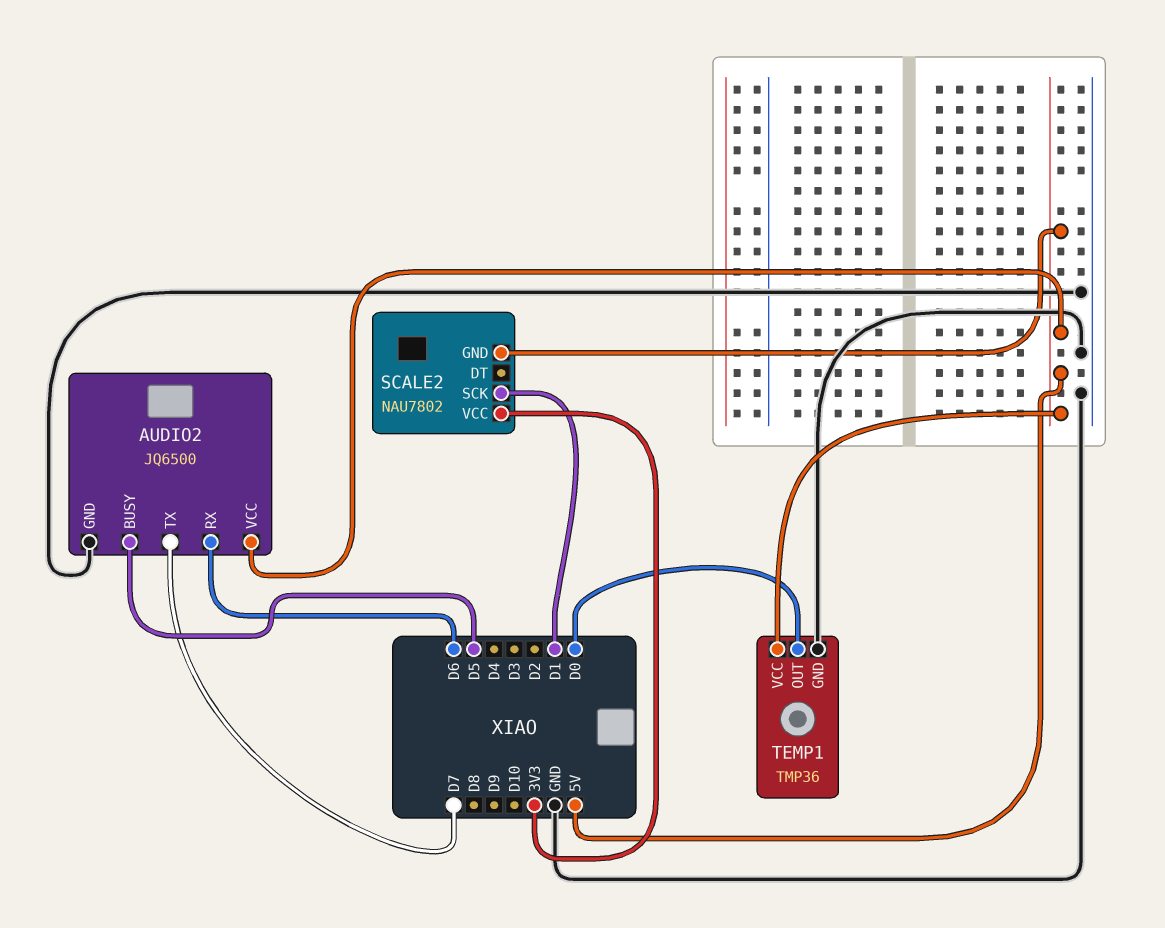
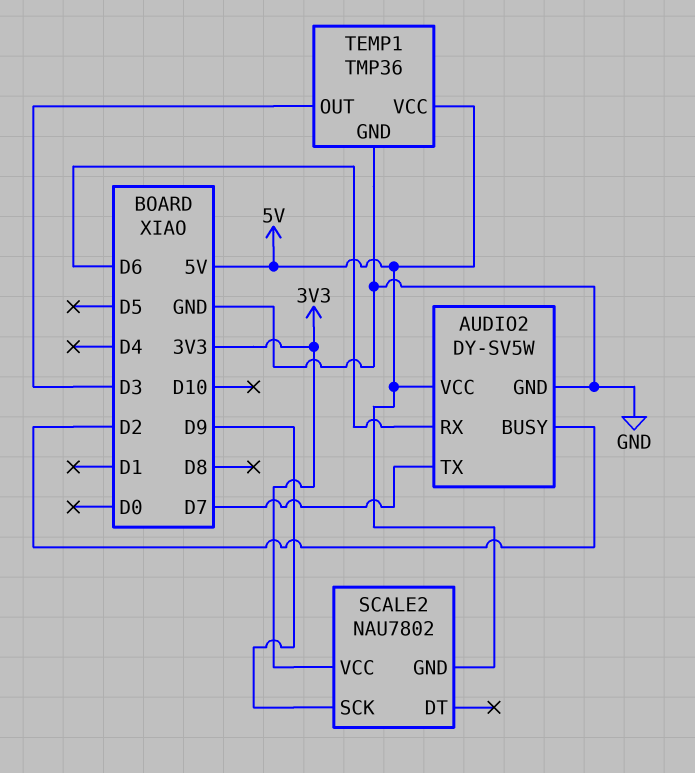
AUDIO2: JQ6500 -> DY-SV5W
AUDIO2 pin BUSY: D5 -> D2
SCALE2 pin SCK: D1 -> D9
TEMP1 pin OUT: D0 -> D3

